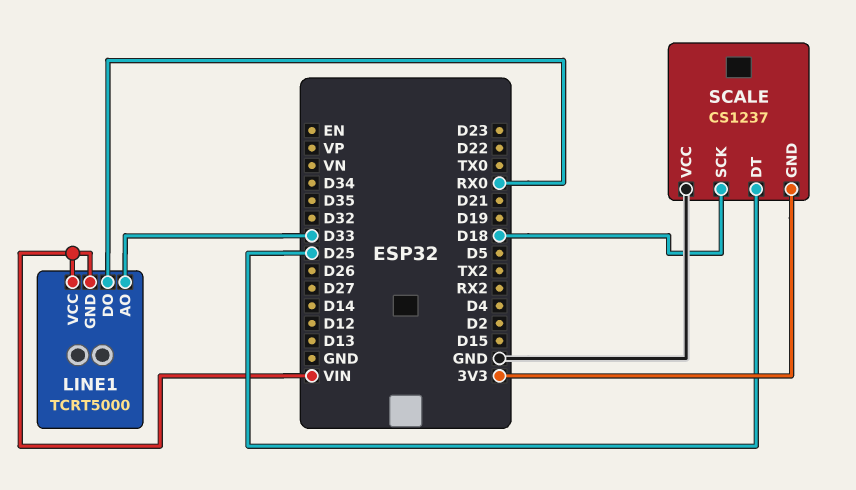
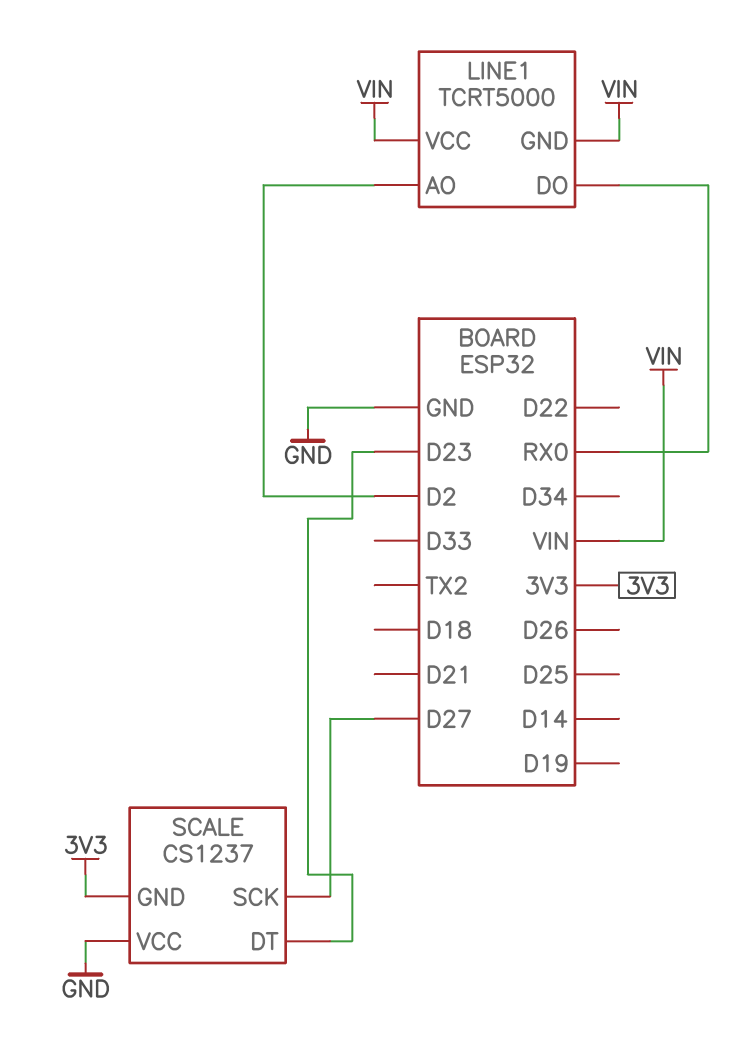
LINE1 pin AO: D33 -> D2
SCALE pin DT: D25 -> D23
SCALE pin SCK: D18 -> D27

